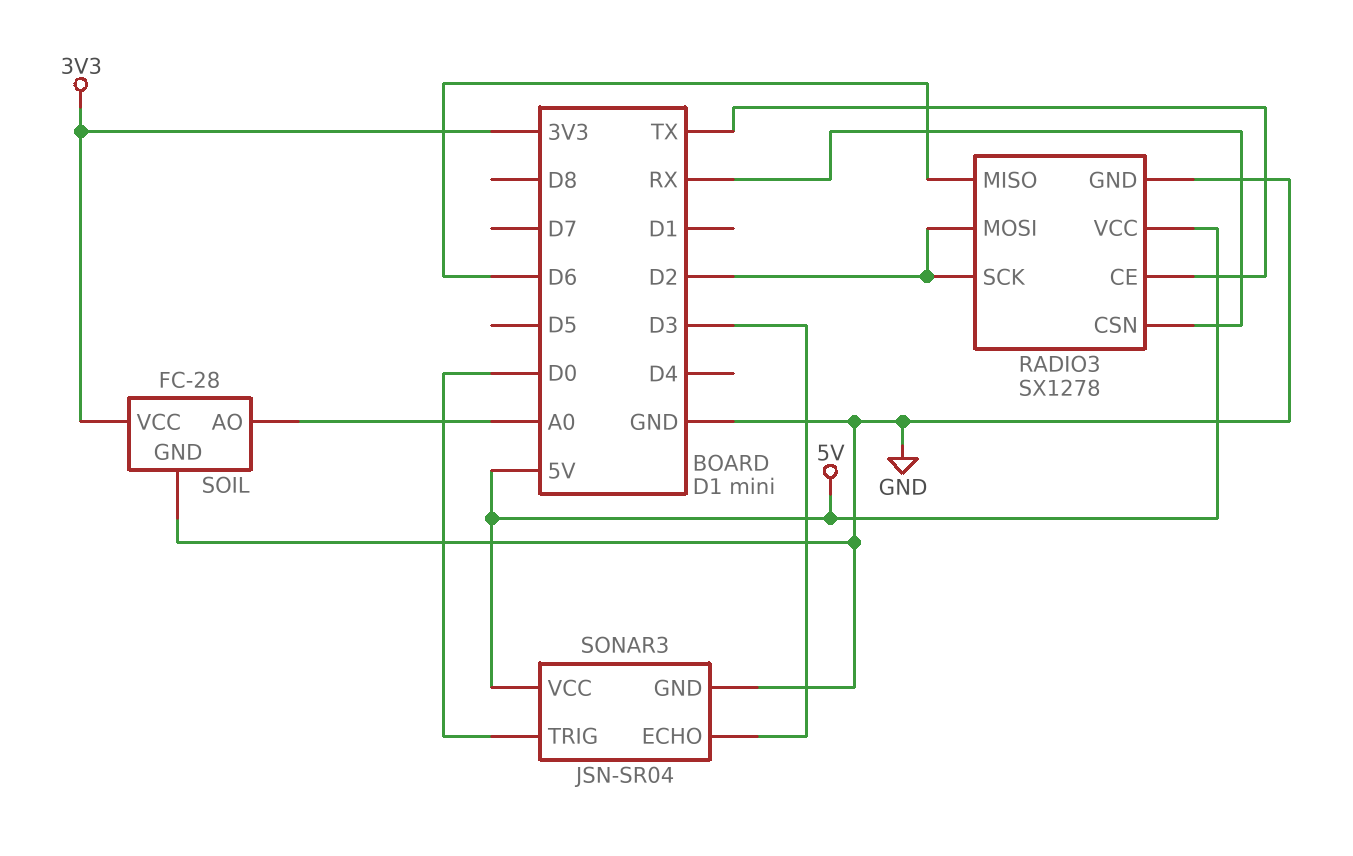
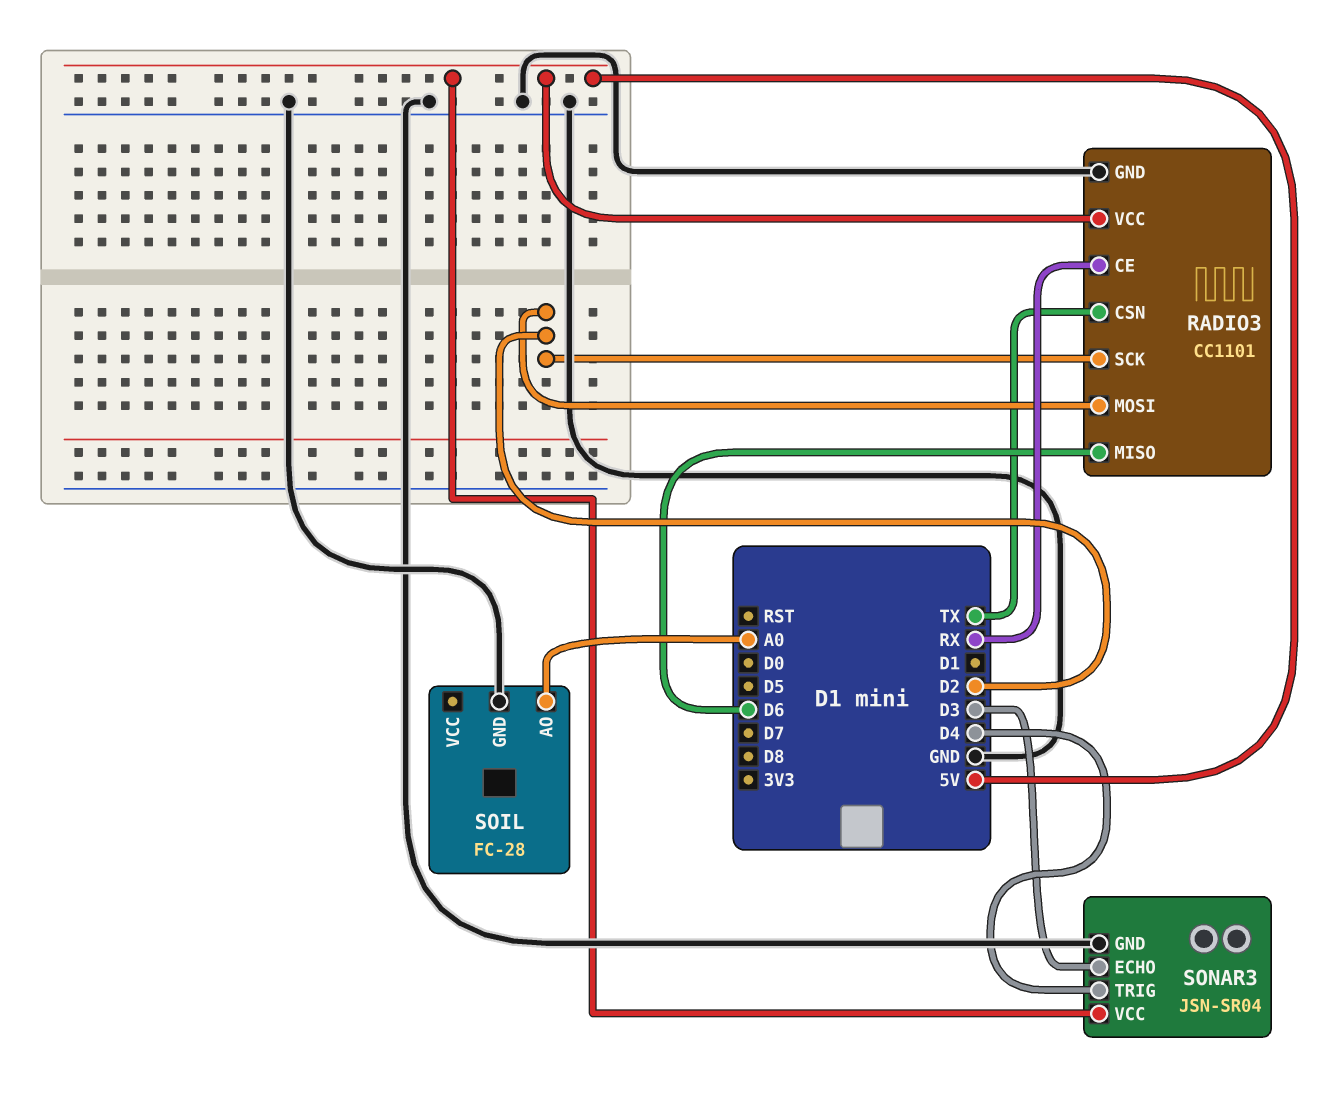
RADIO3: SX1278 -> CC1101
RADIO3 pin CE: TX -> RX
RADIO3 pin CSN: RX -> TX
SOIL pin VCC: 3V3 -> none
SONAR3 pin TRIG: D0 -> D4

